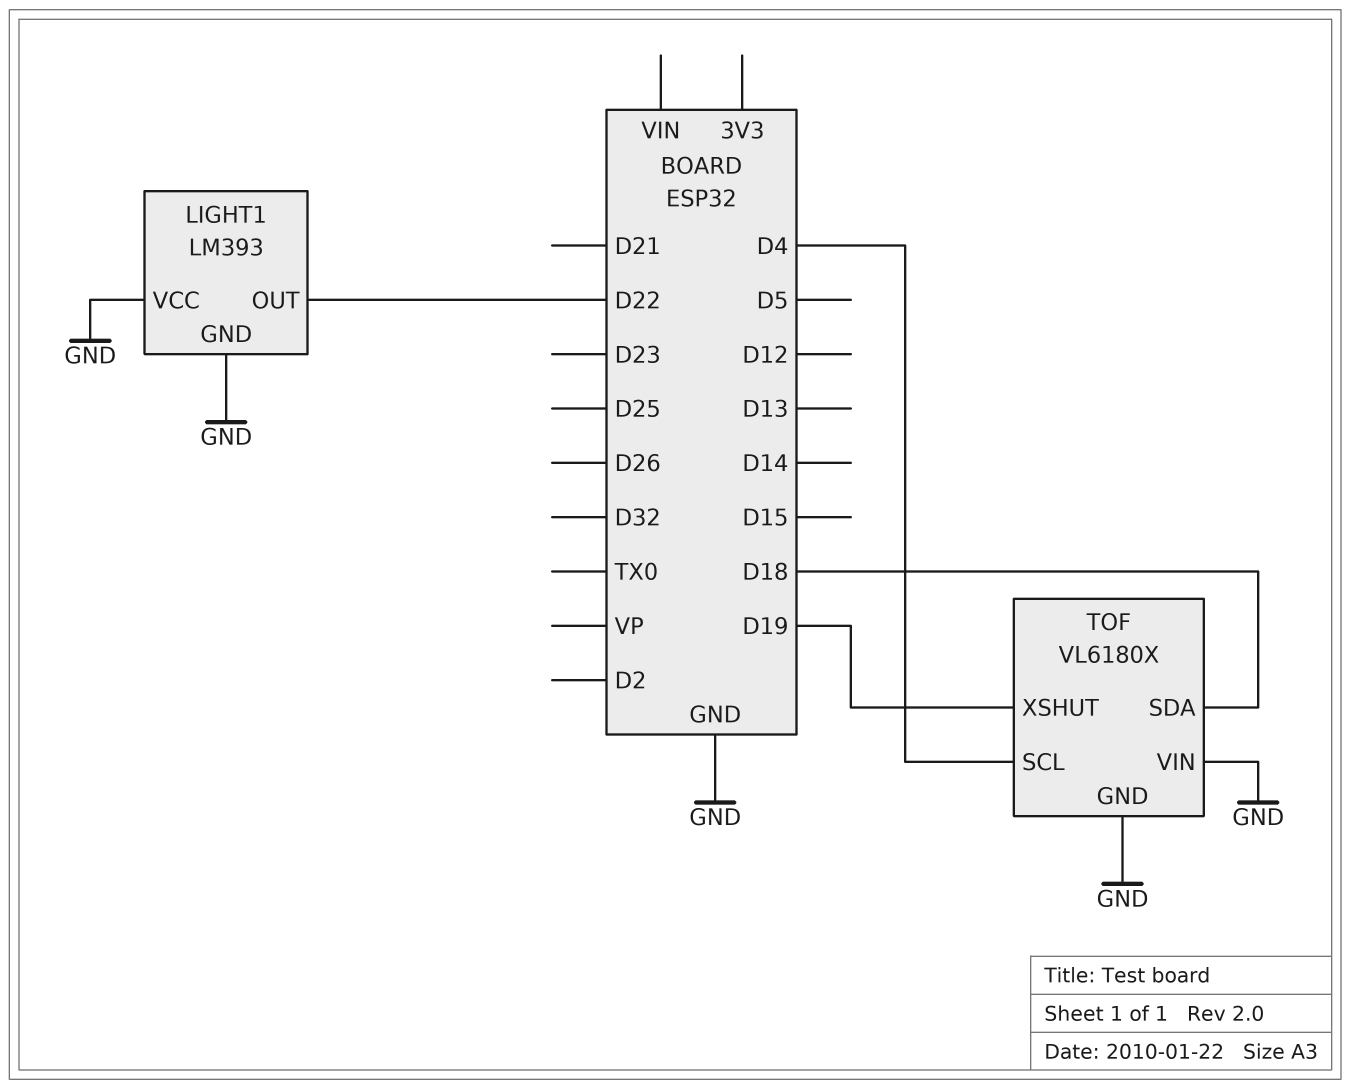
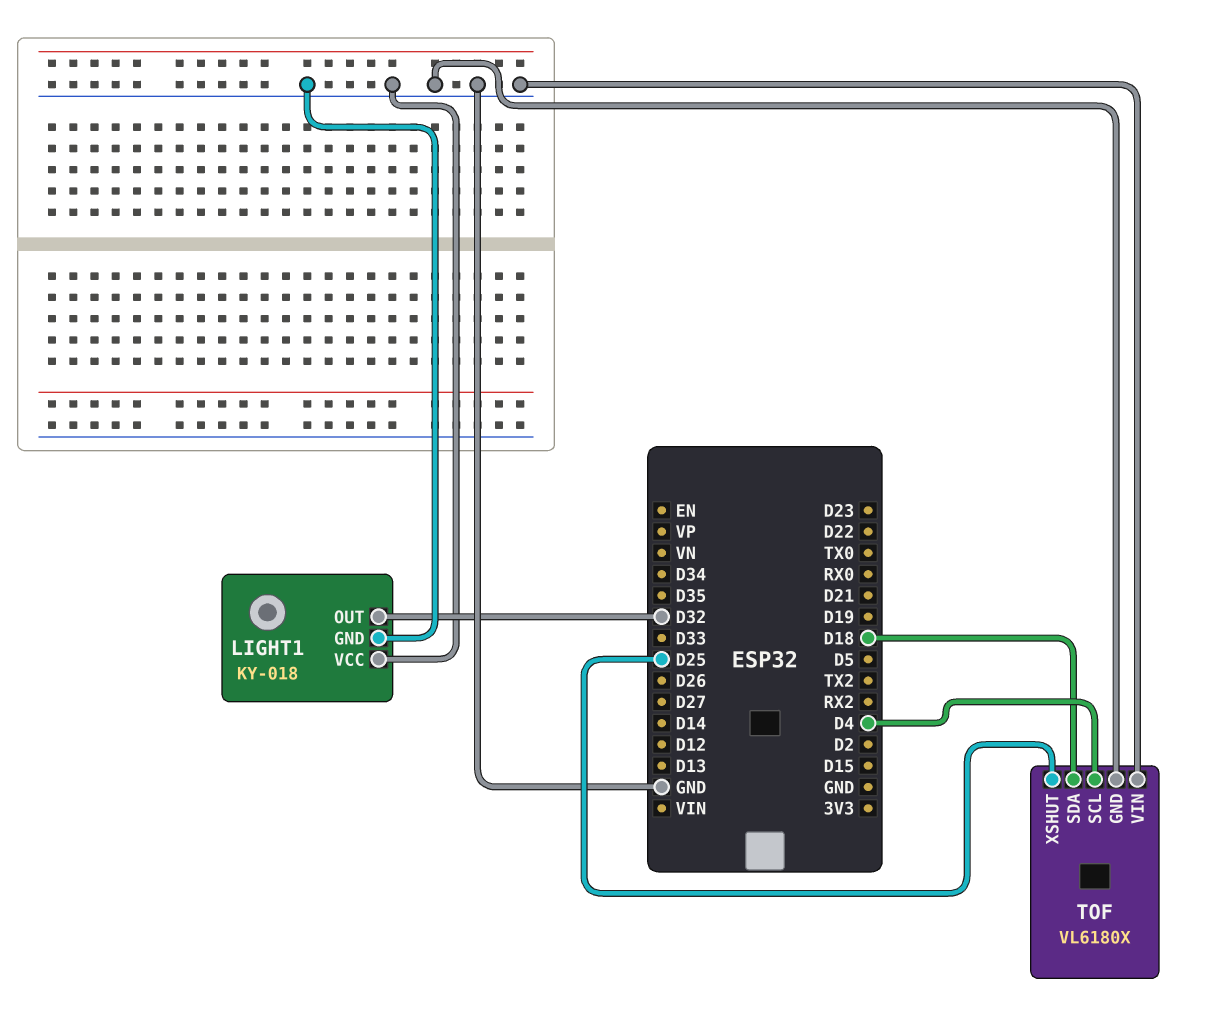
LIGHT1: LM393 -> KY-018
LIGHT1 pin OUT: D22 -> D32
TOF pin XSHUT: D19 -> D25

